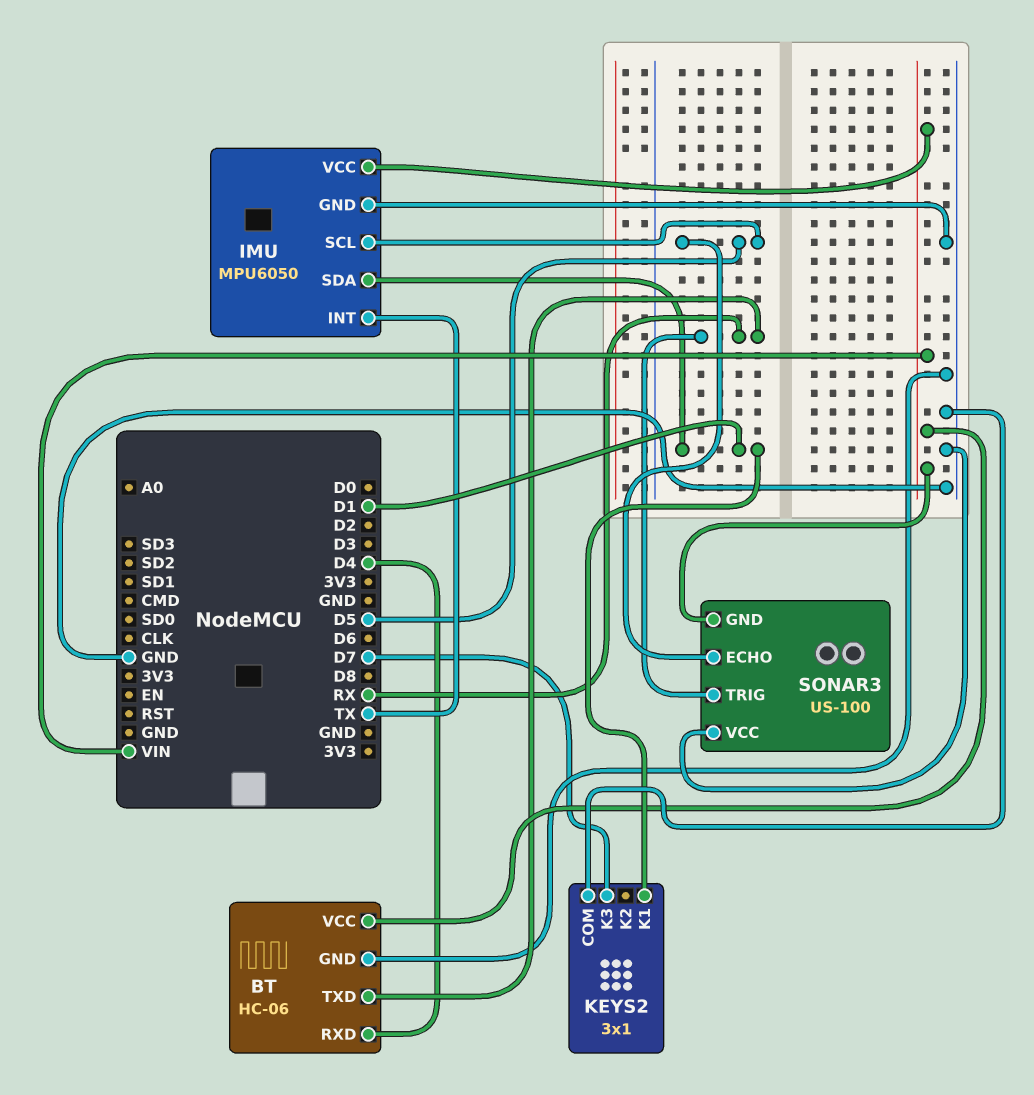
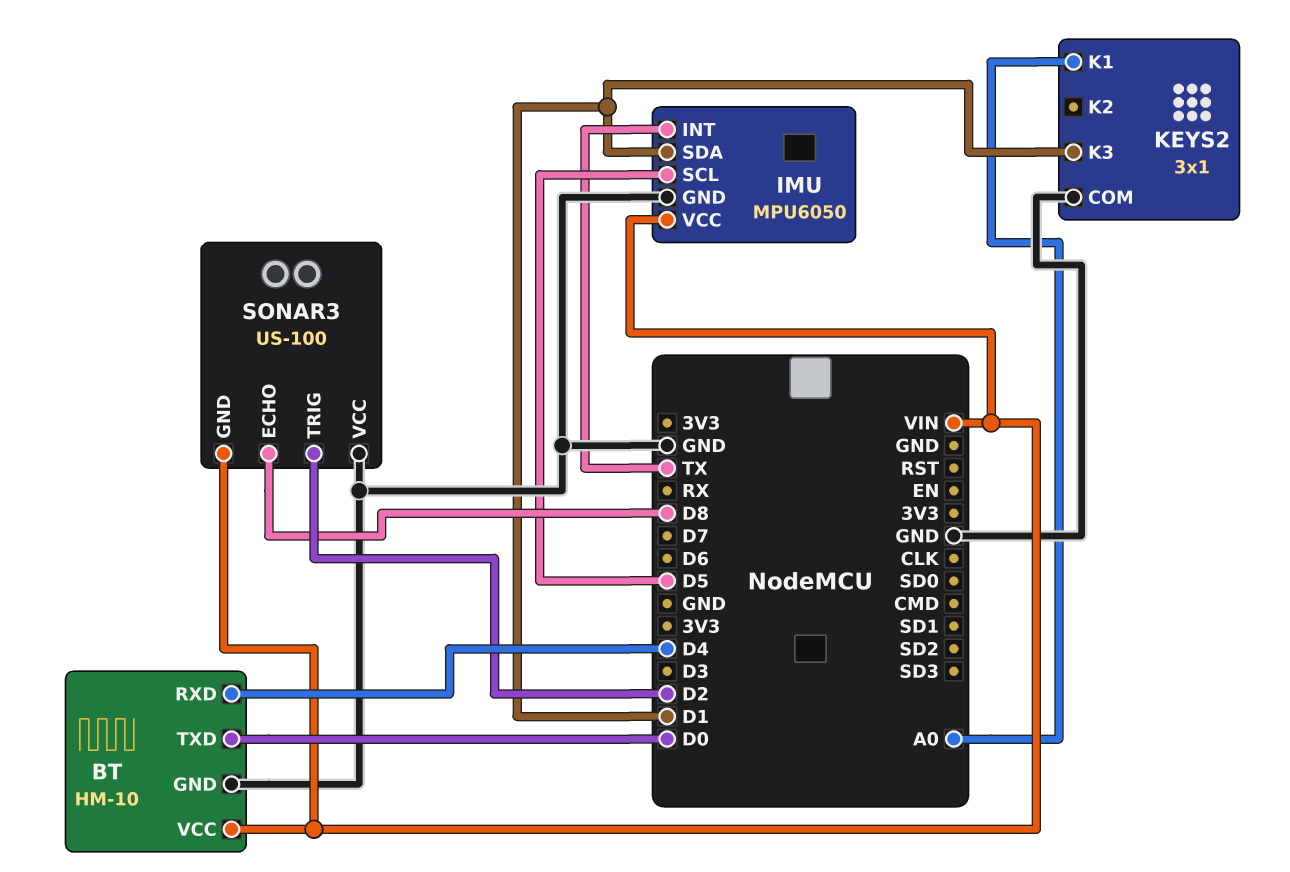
BT: HC-06 -> HM-10
BT pin TXD: RX -> D0
KEYS2 pin K1: D1 -> A0
KEYS2 pin K3: D7 -> D1
SONAR3 pin ECHO: D5 -> D8
SONAR3 pin TRIG: RX -> D2

